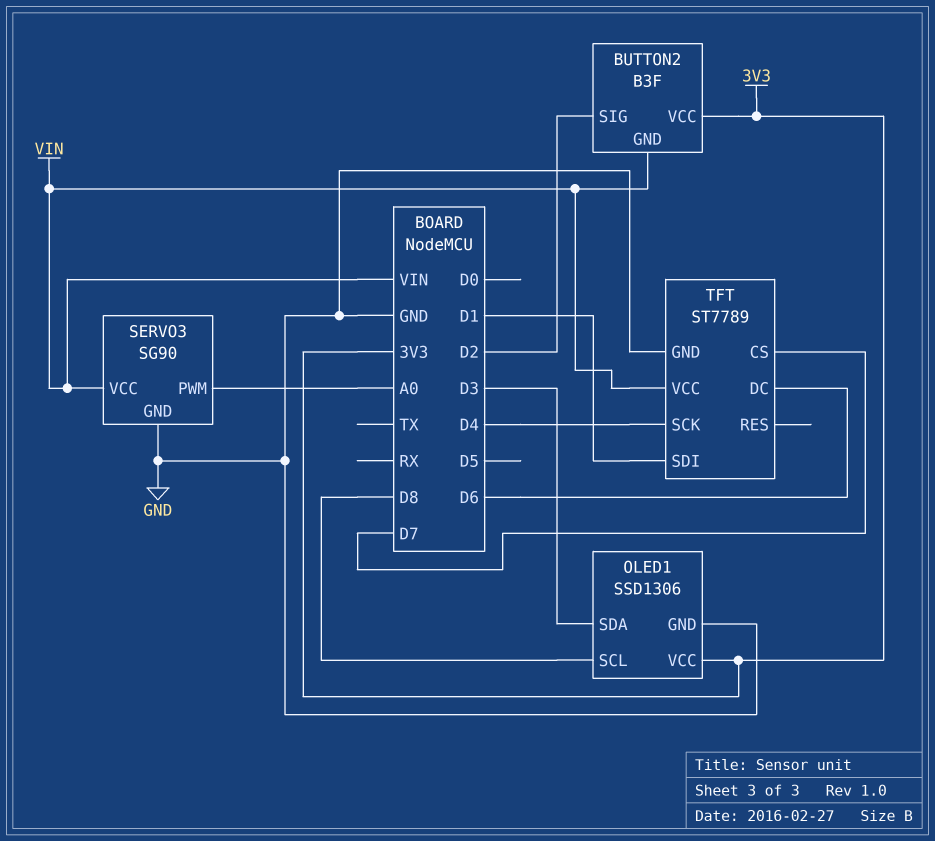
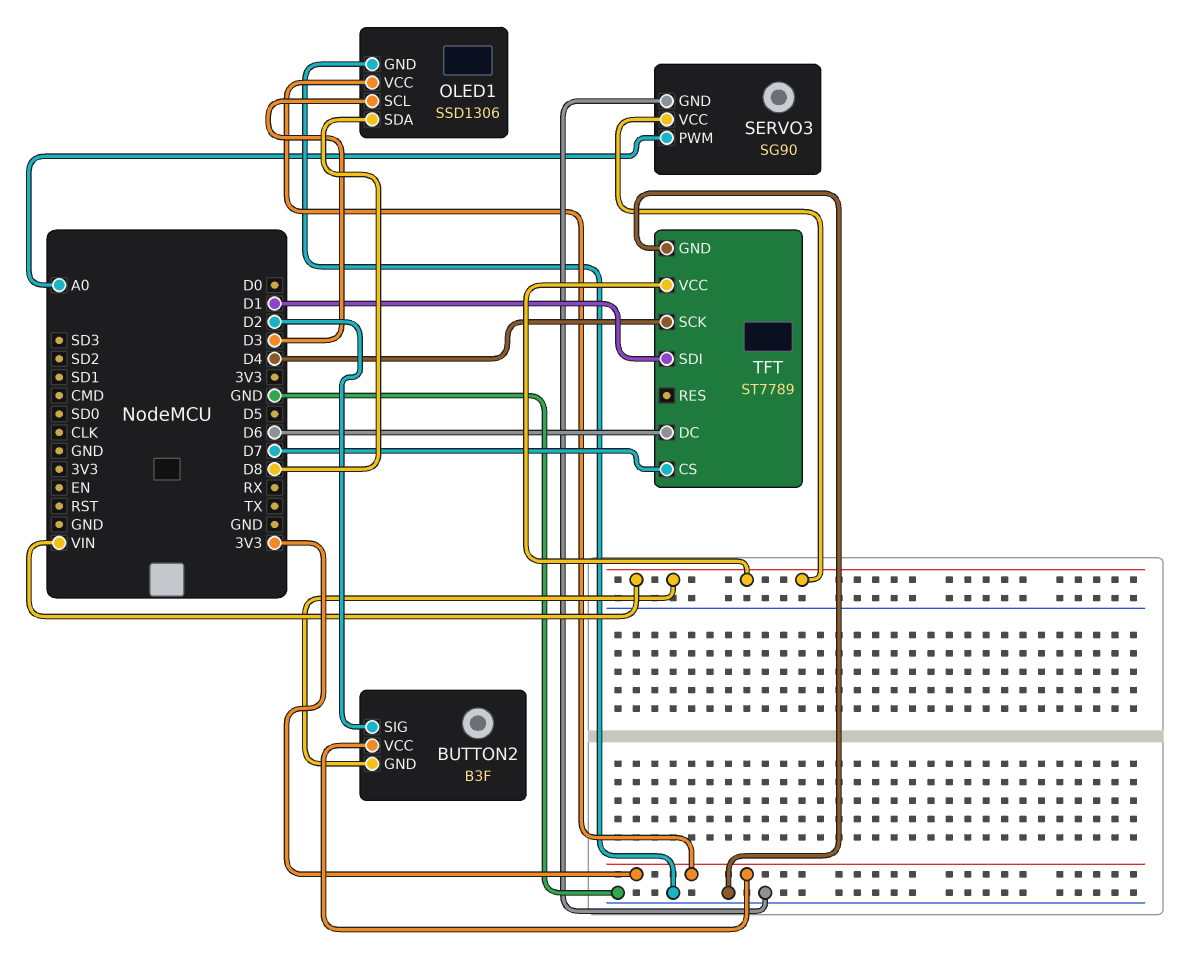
OLED1 pin SCL: D8 -> D3
OLED1 pin SDA: D3 -> D8

